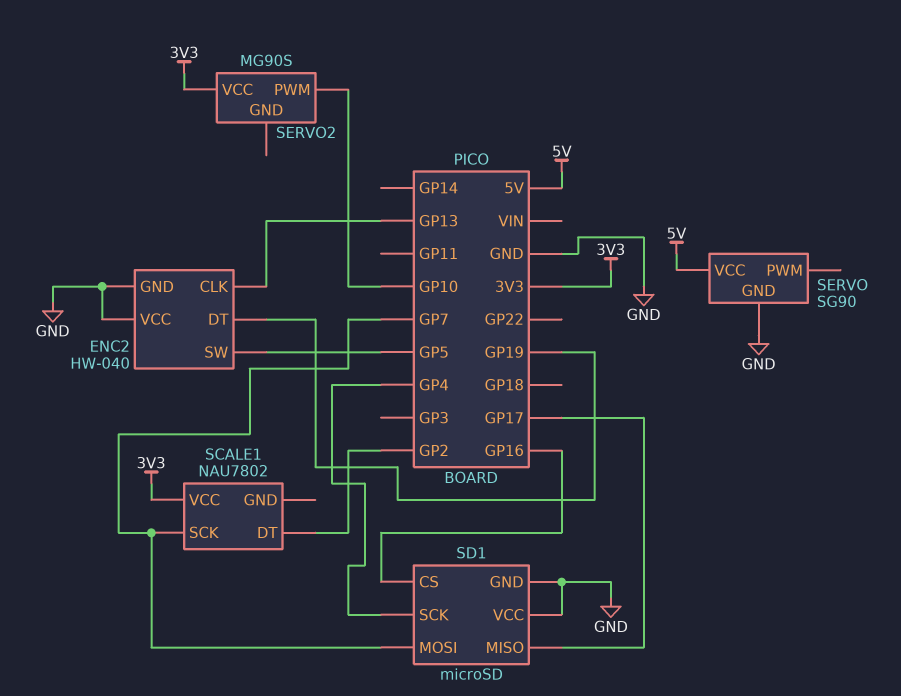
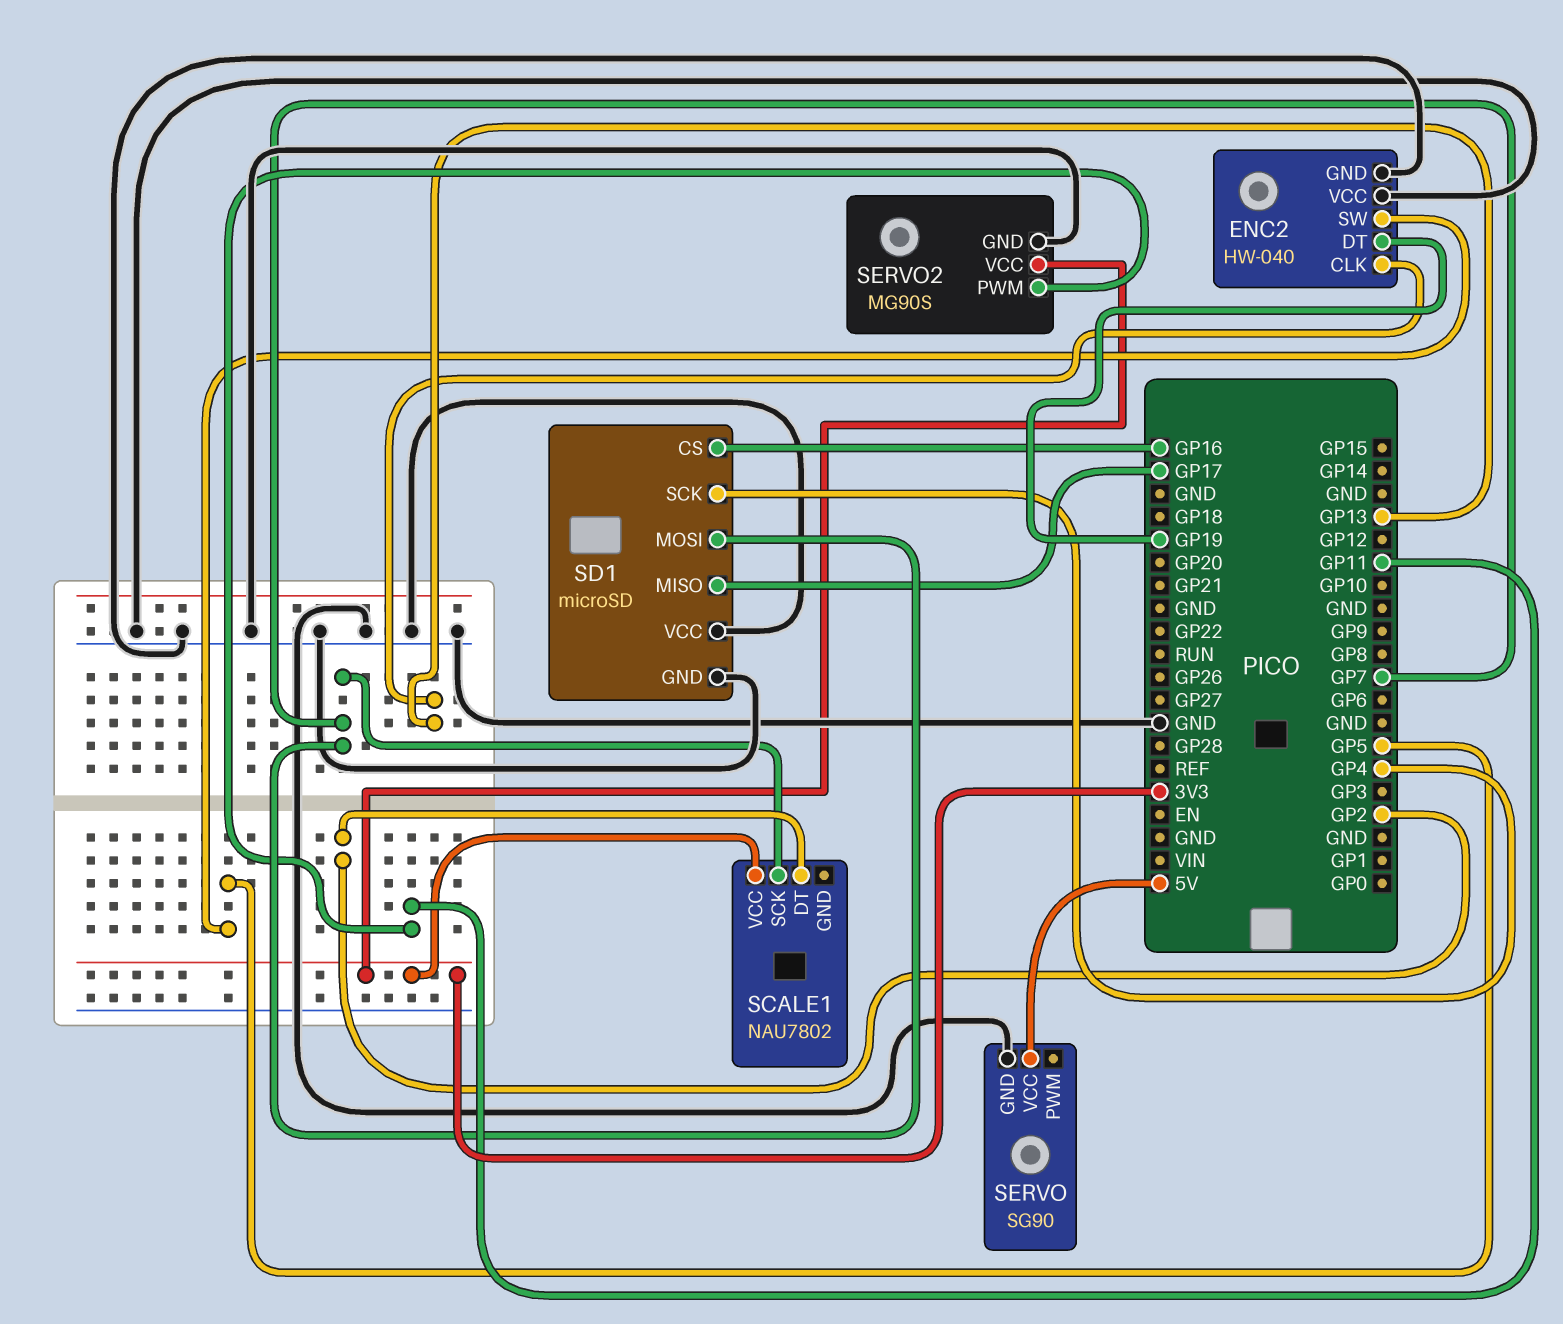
SERVO2 pin GND: none -> GND
SERVO2 pin PWM: GP10 -> GP11

